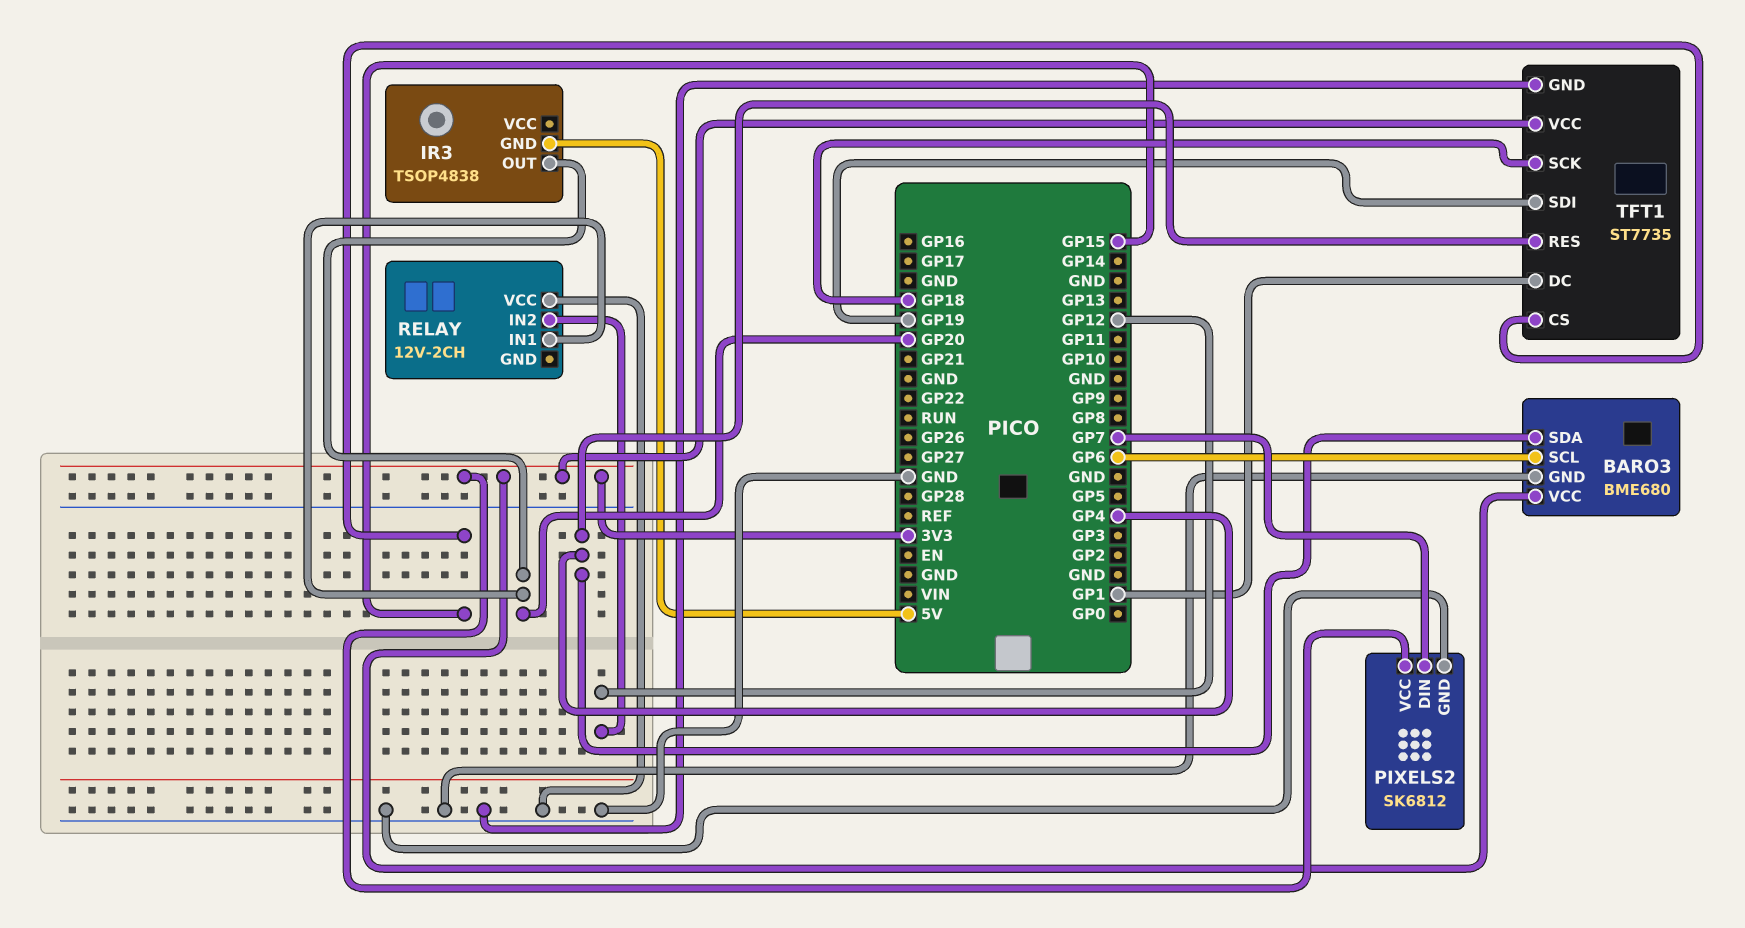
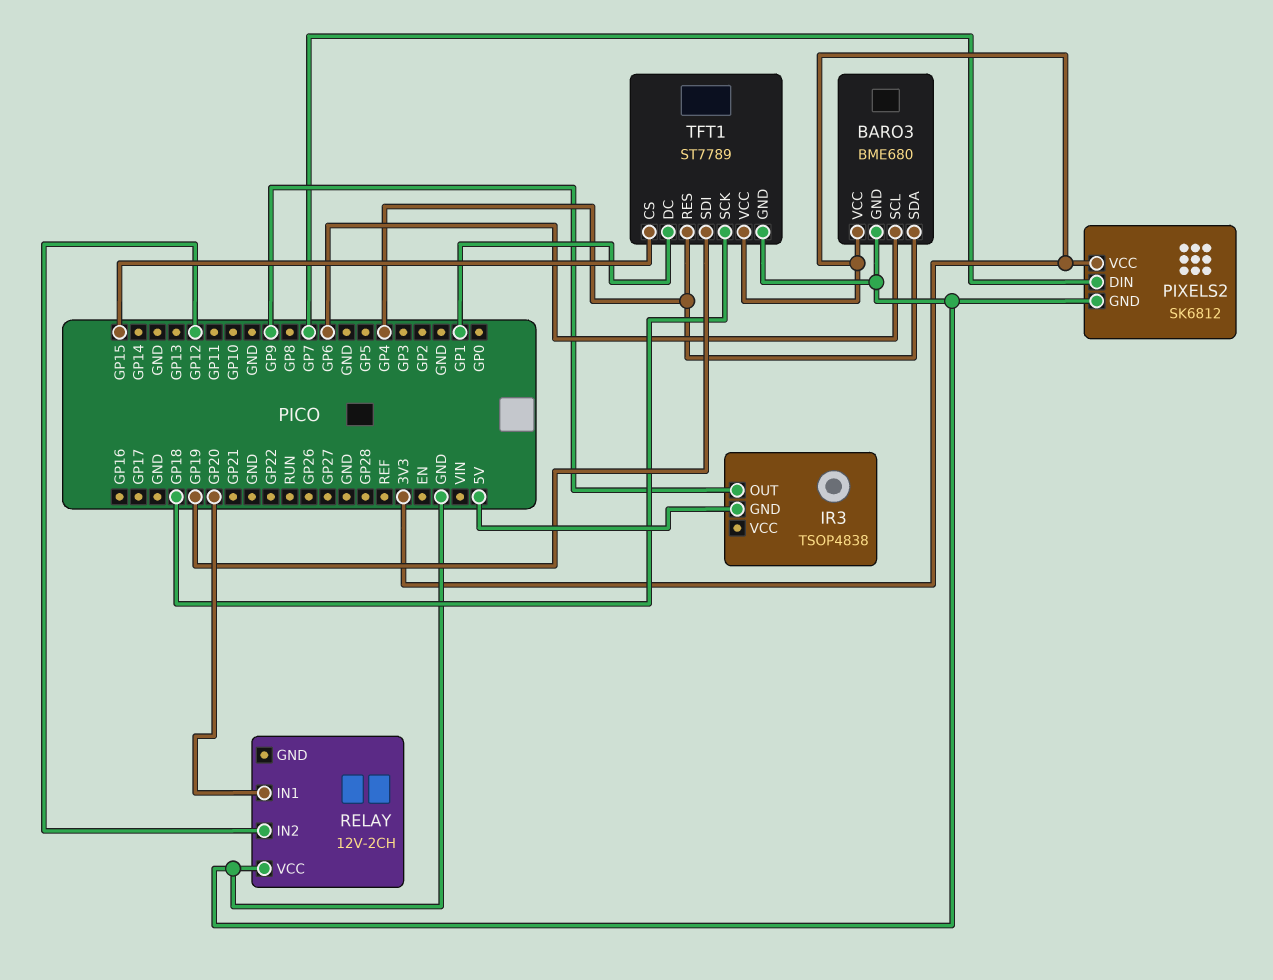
IR3 pin OUT: GP20 -> GP9
TFT1: ST7735 -> ST7789

